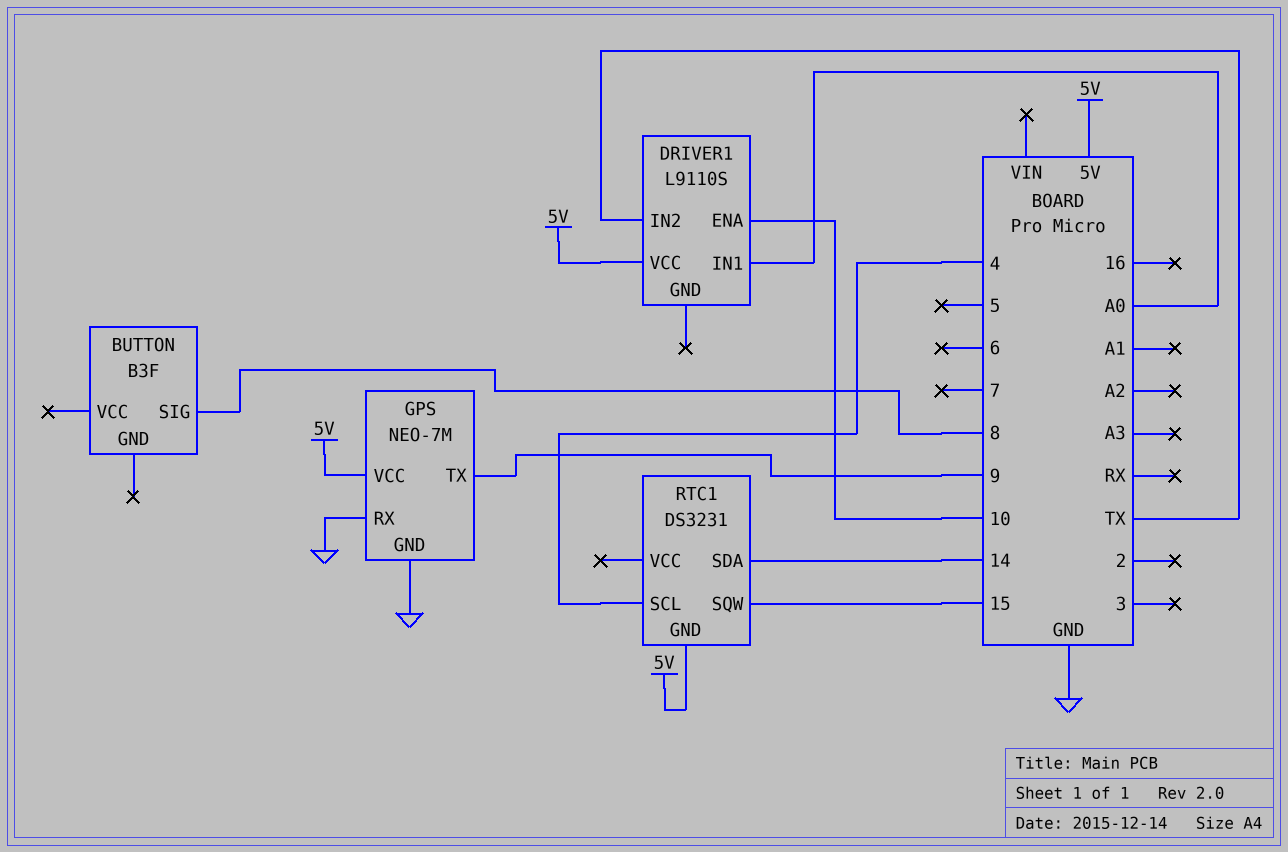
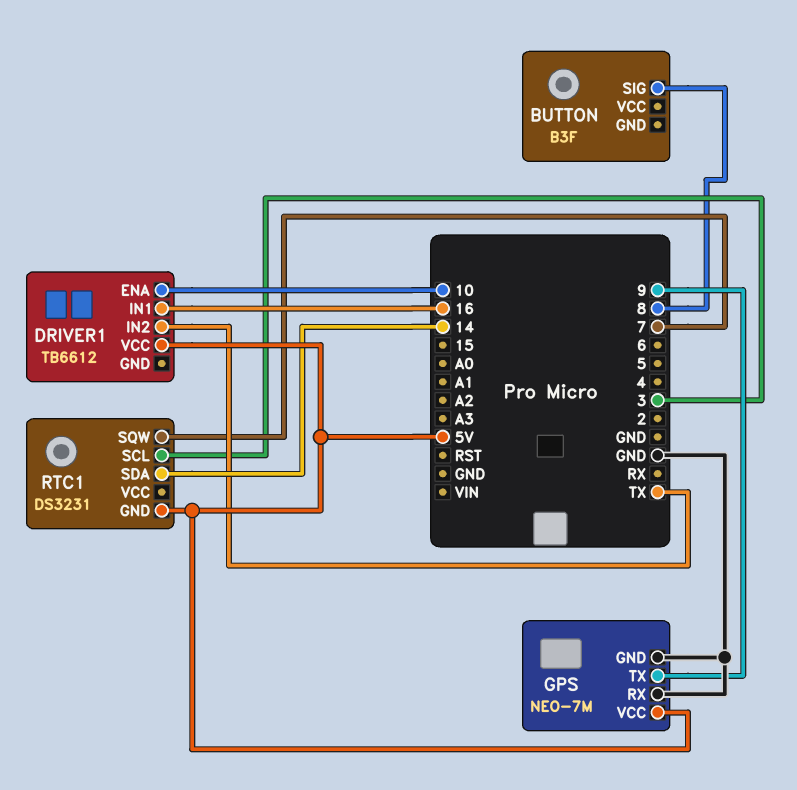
DRIVER1: L9110S -> TB6612
DRIVER1 pin IN1: A0 -> 16
RTC1 pin SCL: 4 -> 3
RTC1 pin SQW: 15 -> 7

